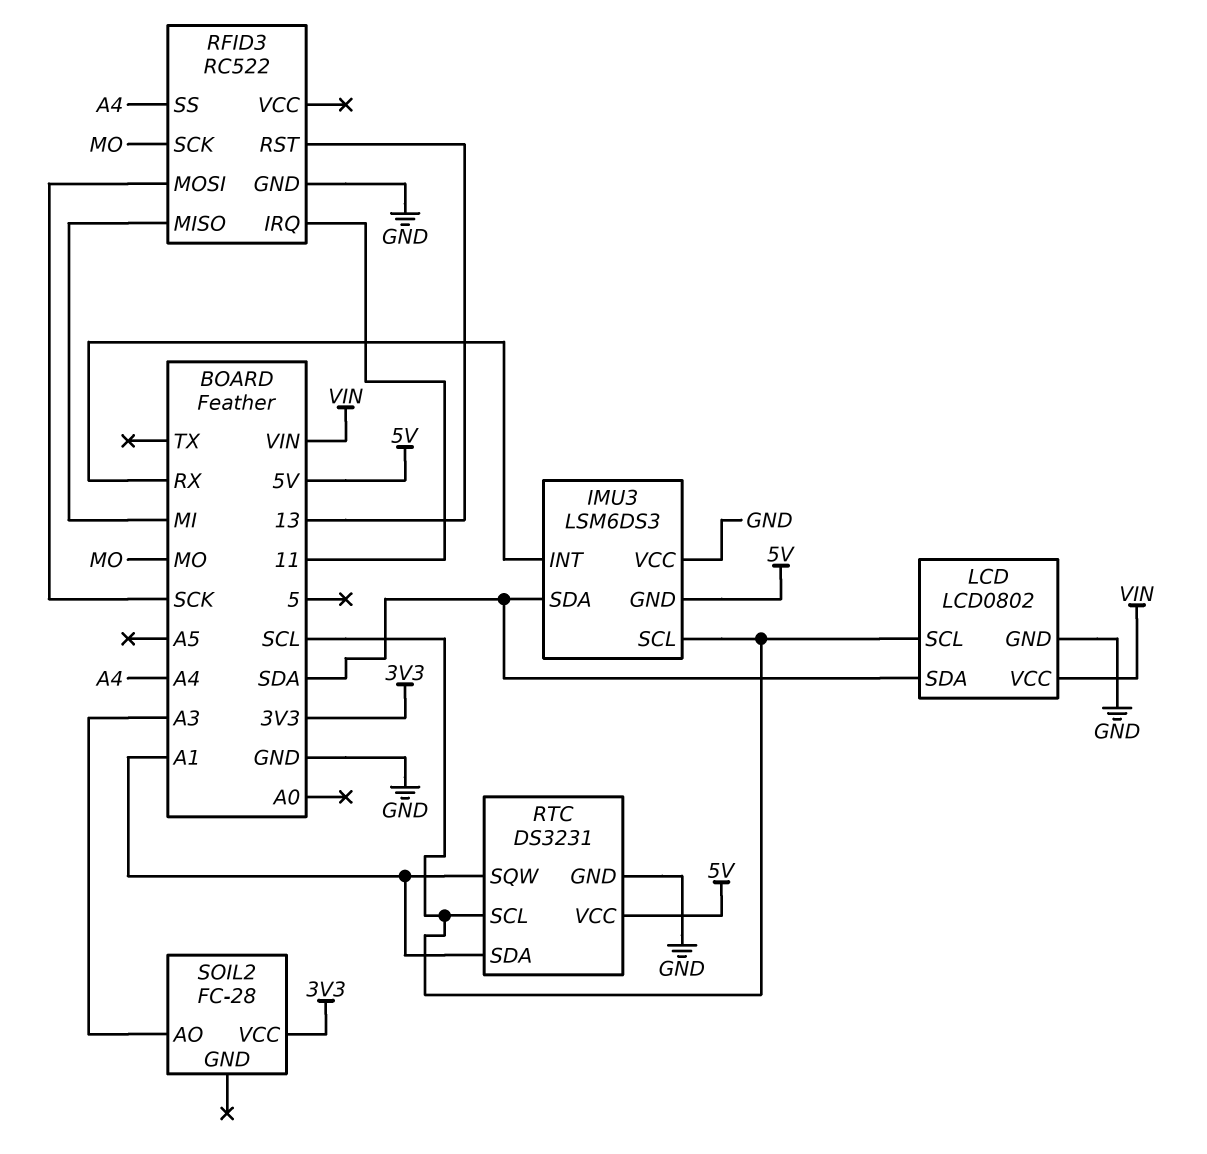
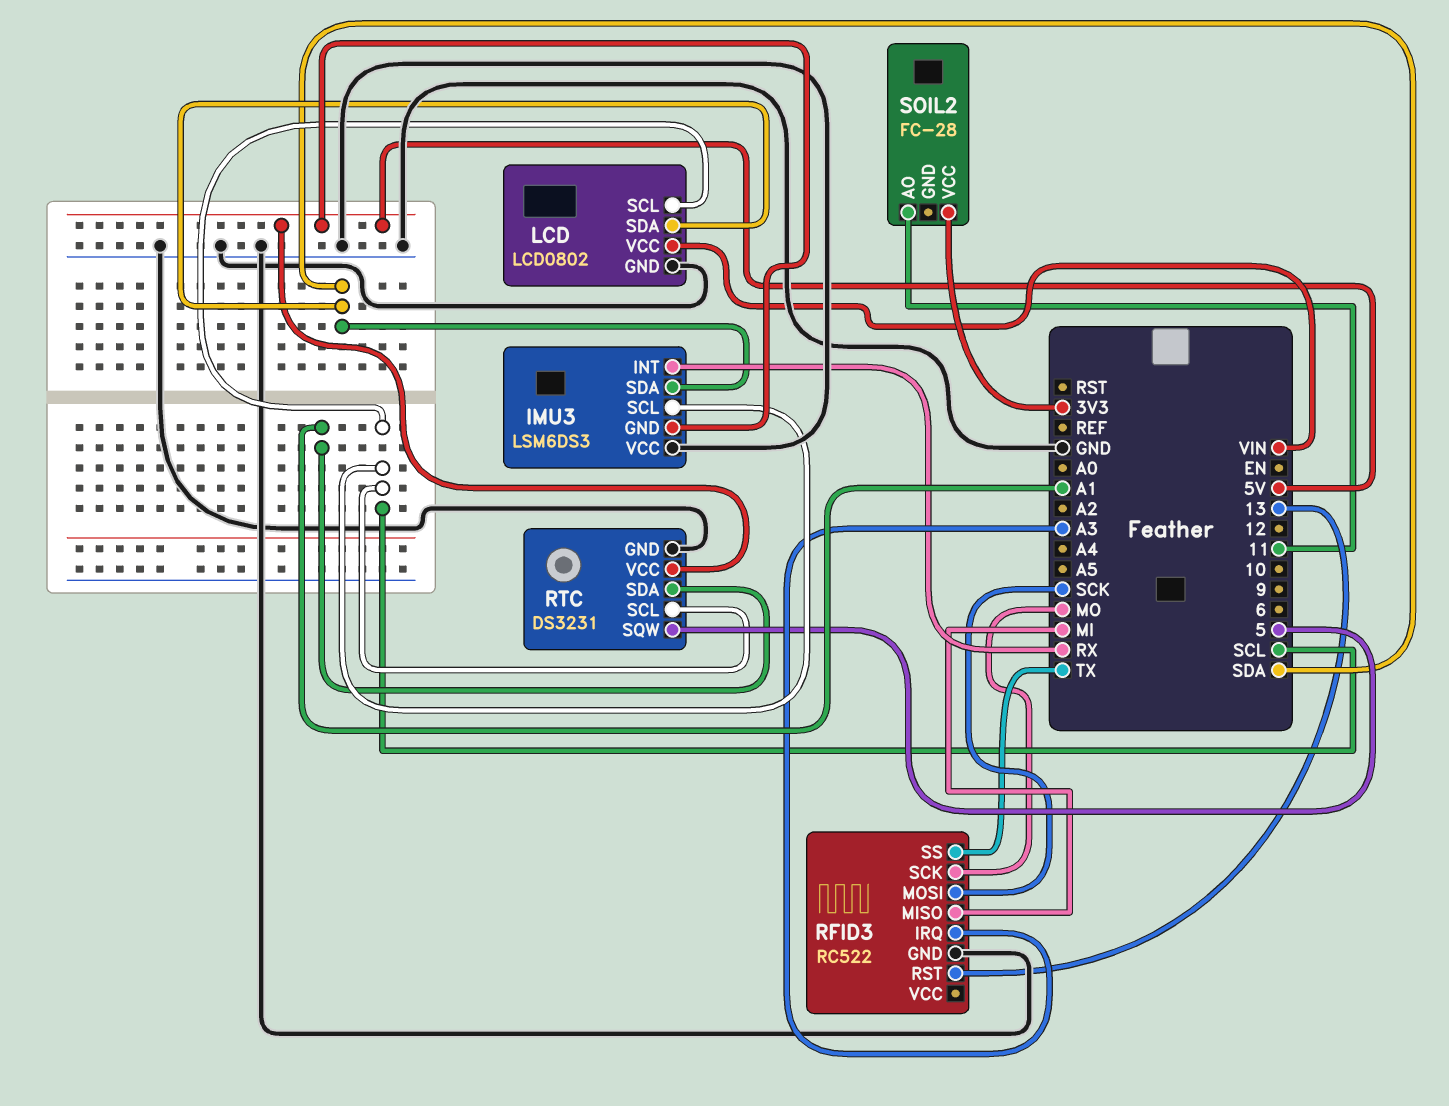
RFID3 pin IRQ: 11 -> A3
RFID3 pin SS: A4 -> TX
RTC pin SQW: A1 -> 5
SOIL2 pin AO: A3 -> 11

